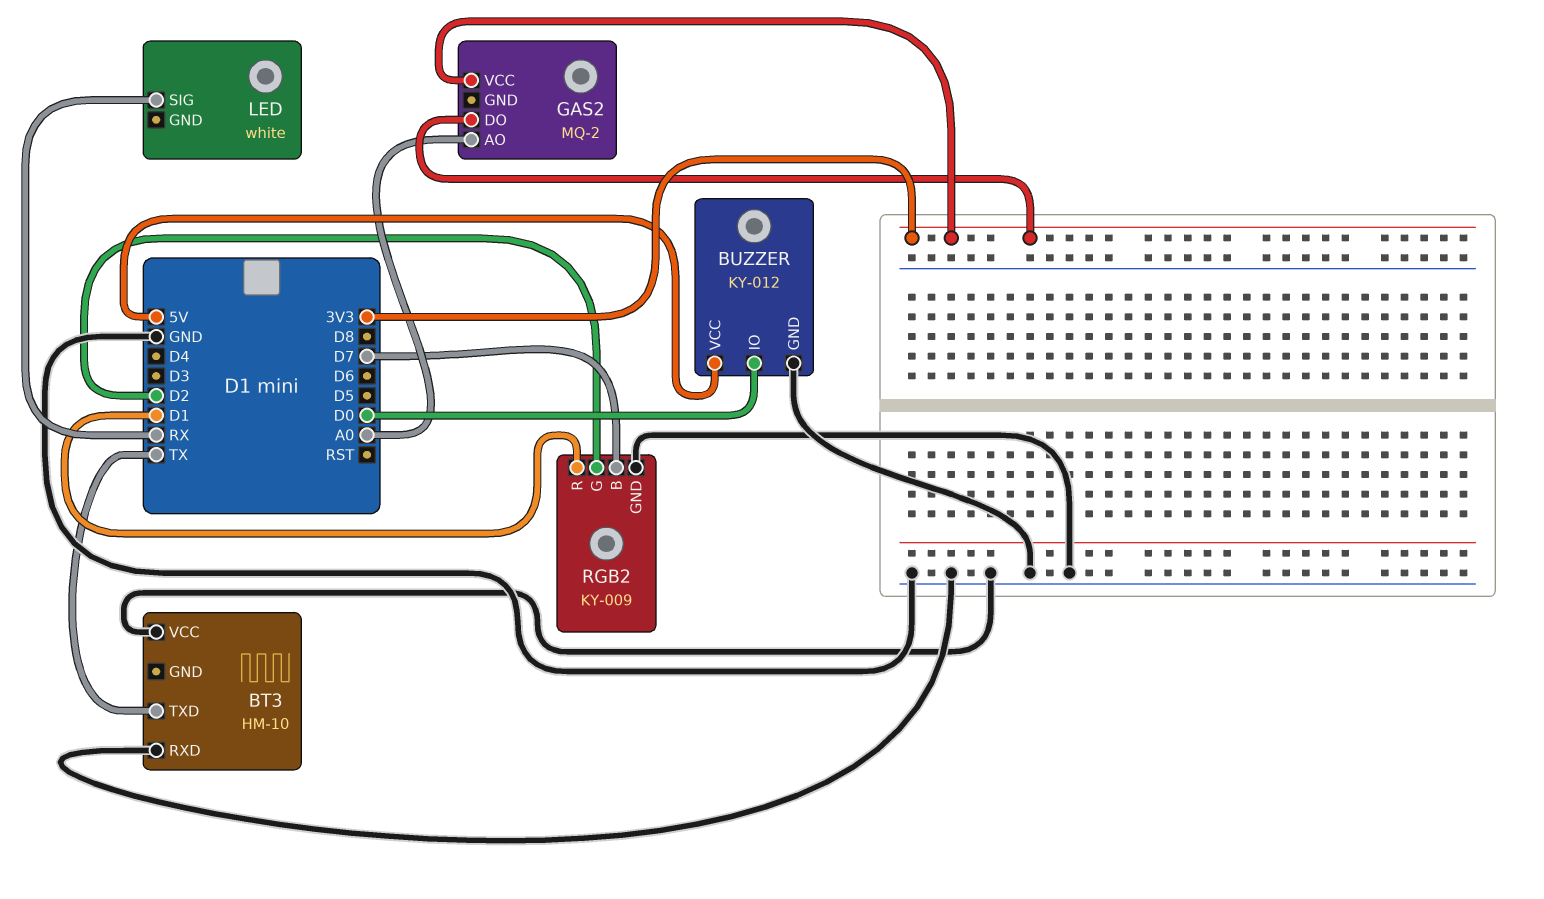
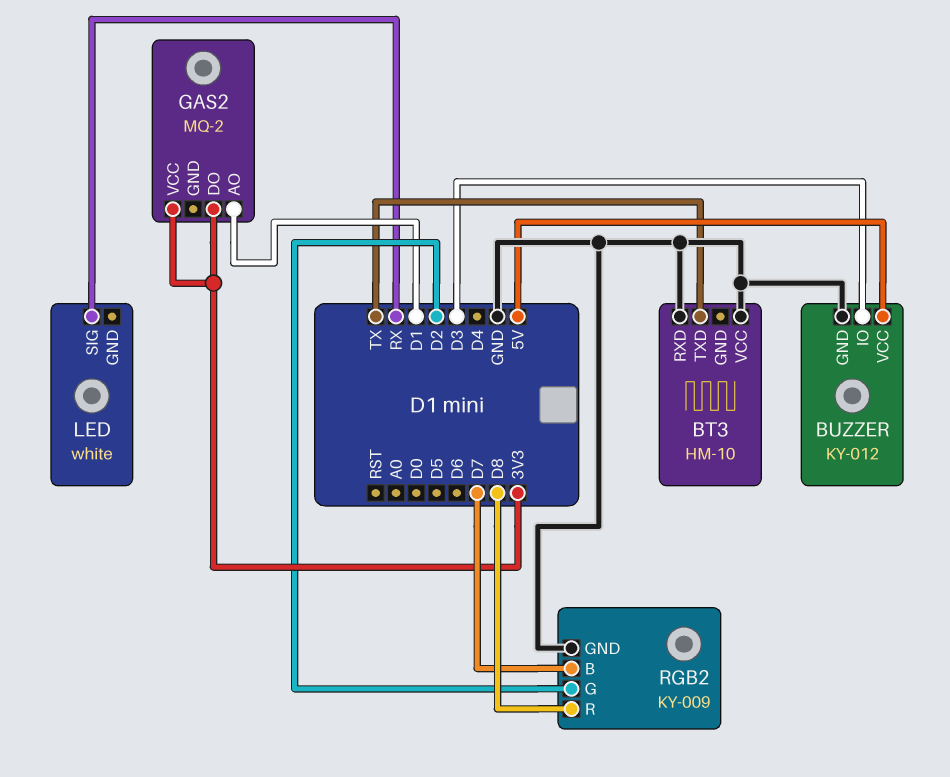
BUZZER pin IO: D0 -> D3
GAS2 pin AO: A0 -> D1
RGB2 pin R: D1 -> D8

